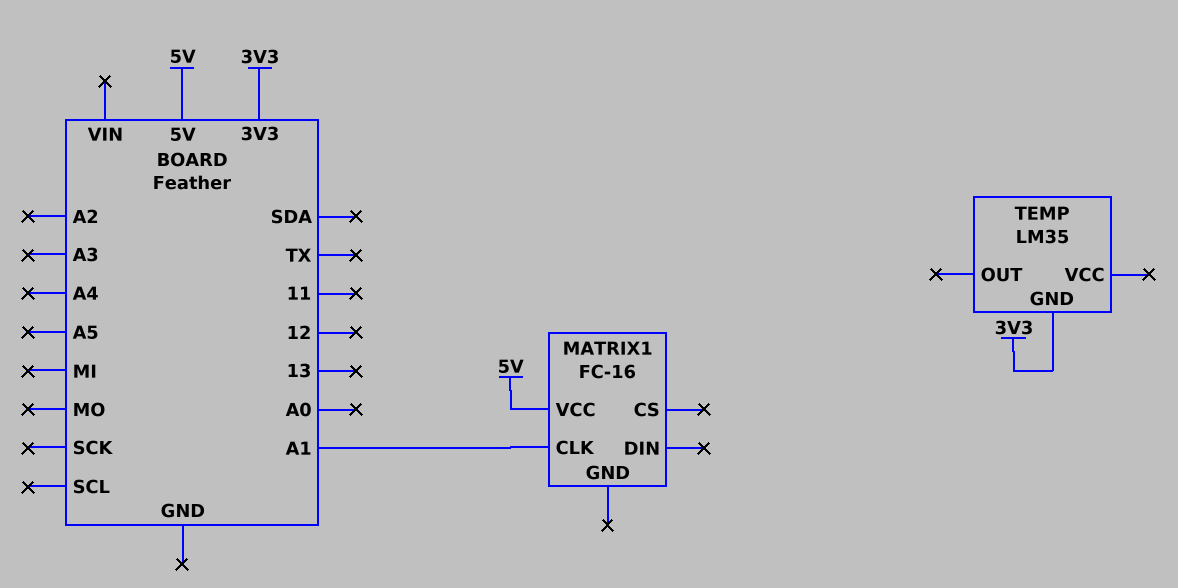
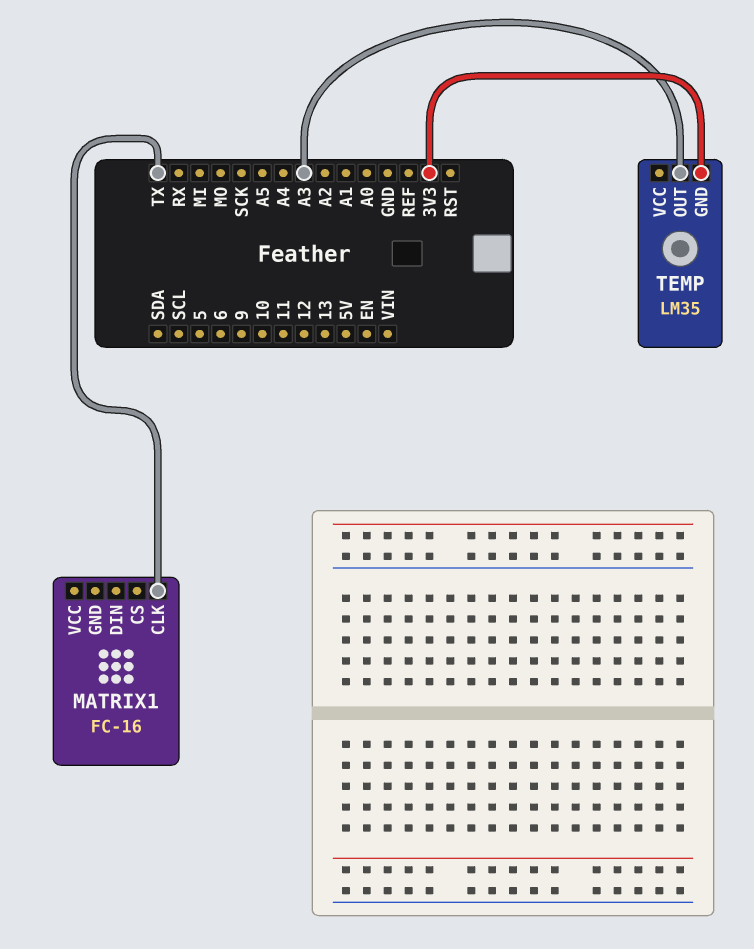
MATRIX1 pin CLK: A1 -> TX
MATRIX1 pin VCC: 5V -> none
TEMP pin OUT: none -> A3

